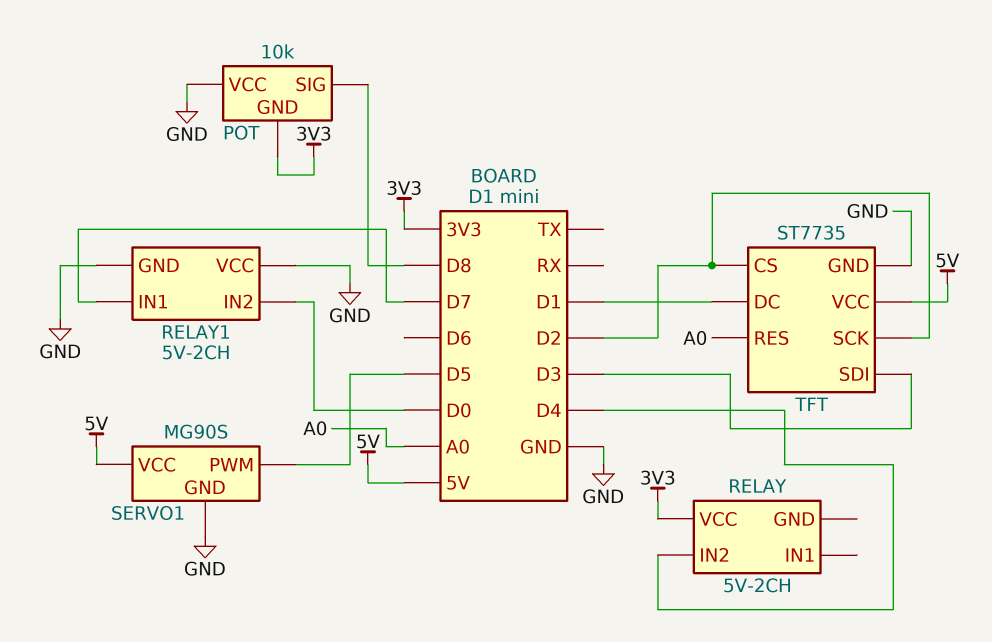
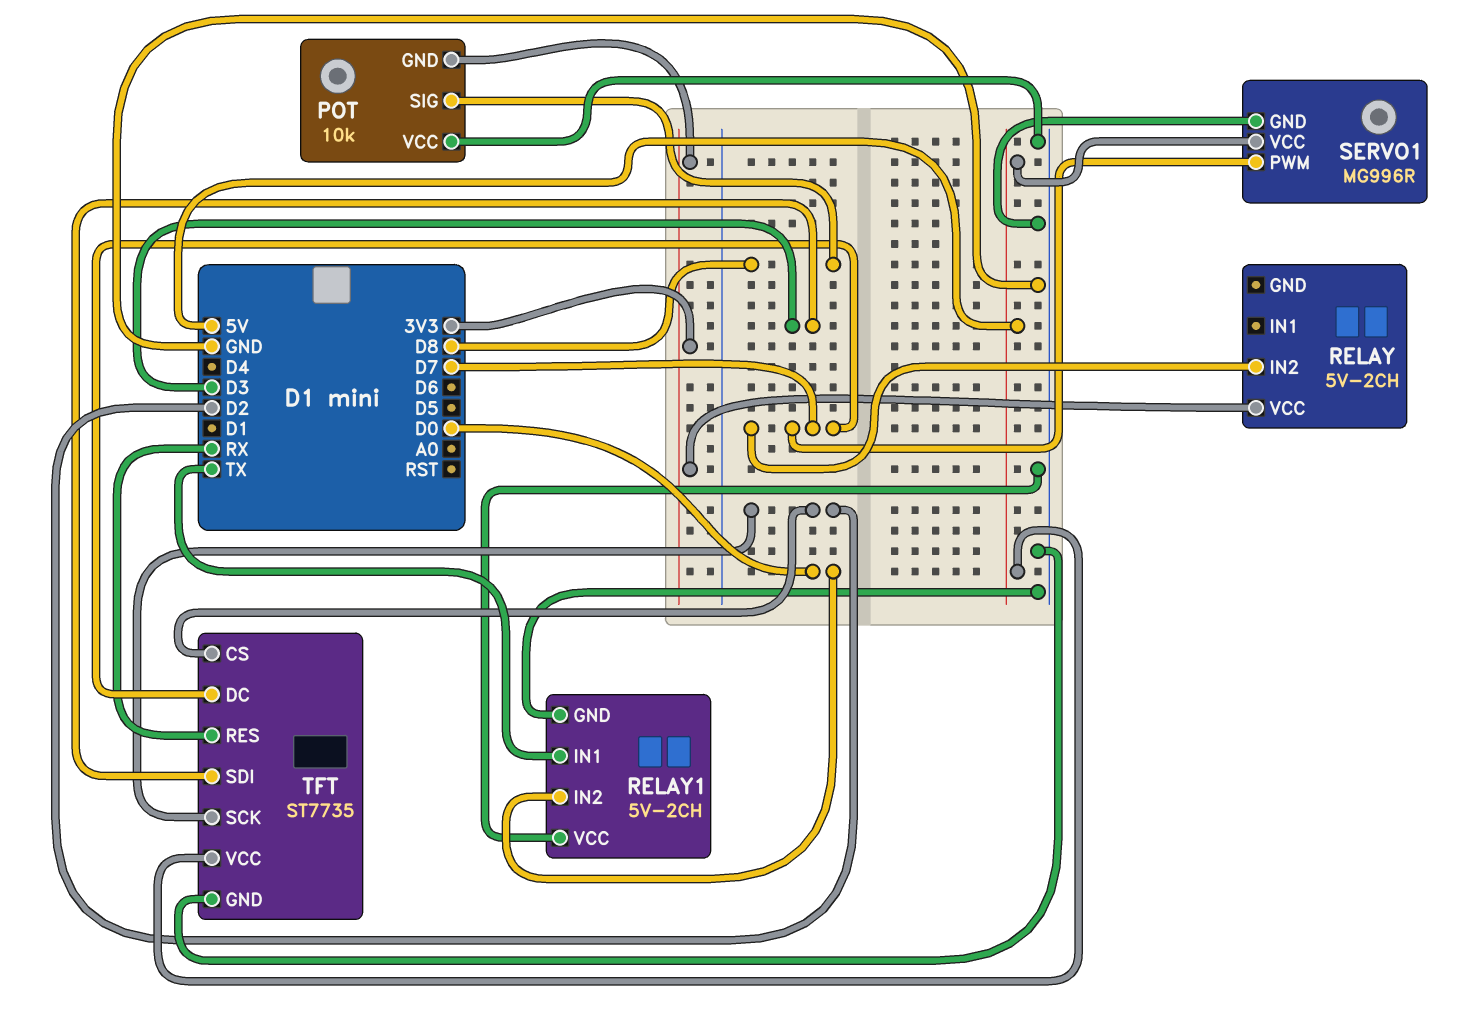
RELAY pin IN2: D4 -> D7
RELAY1 pin IN1: D7 -> TX
SERVO1: MG90S -> MG996R
SERVO1 pin PWM: D5 -> D7
TFT pin DC: D1 -> D7
TFT pin RES: A0 -> RX

